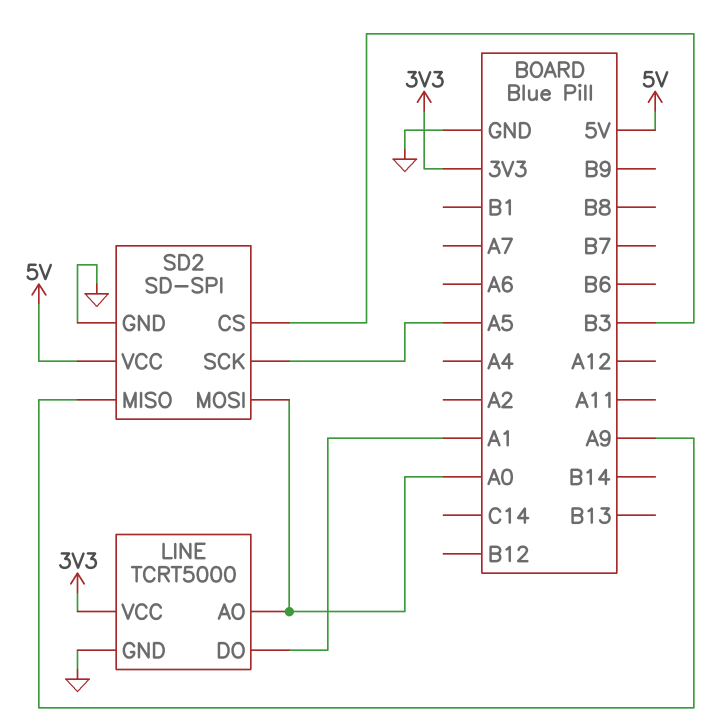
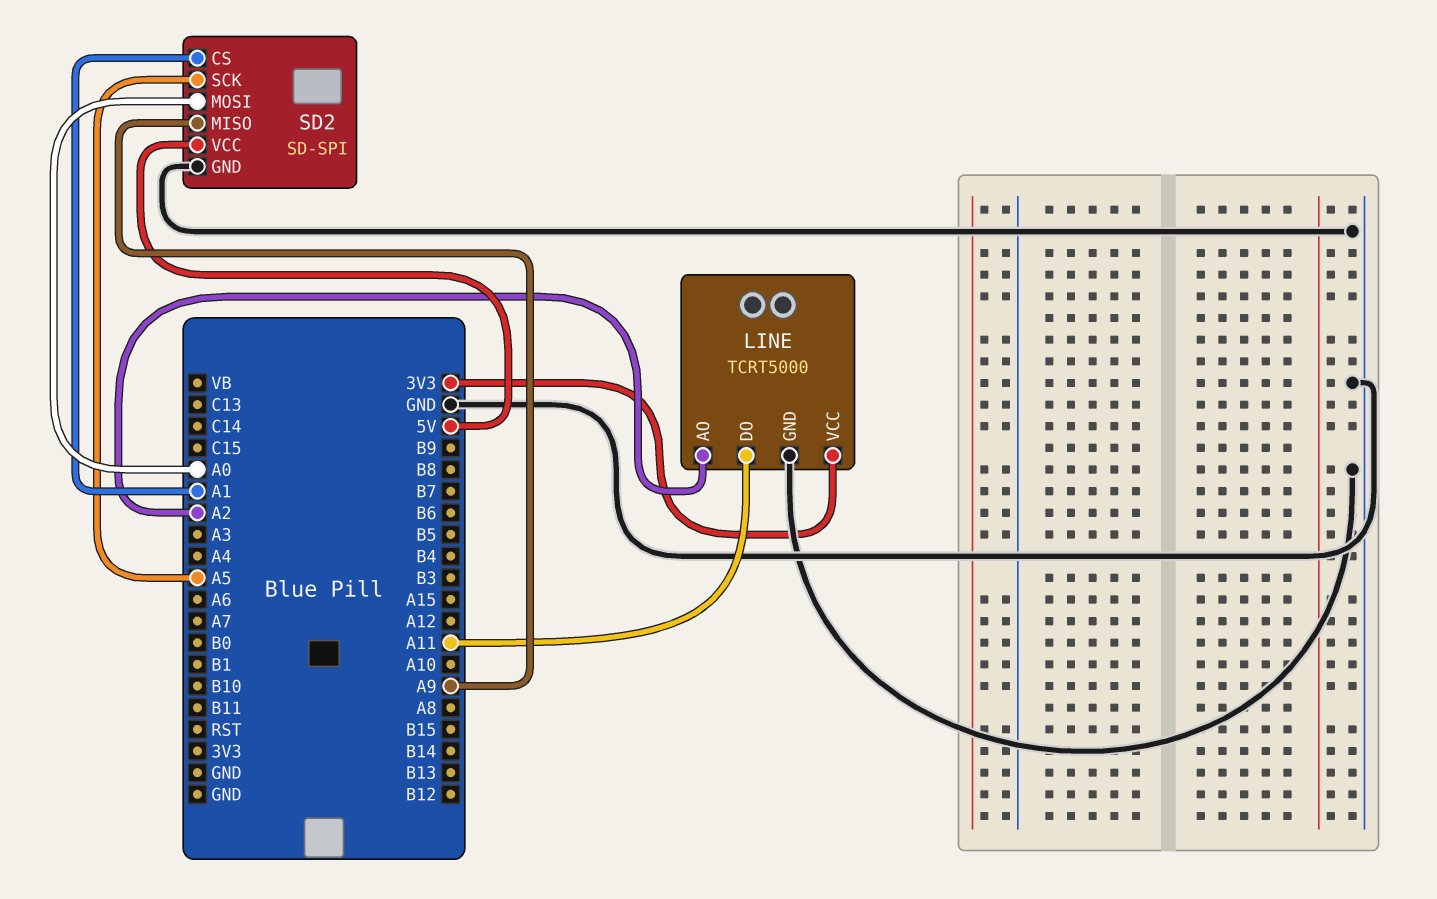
LINE pin AO: A0 -> A2
LINE pin DO: A1 -> A11
SD2 pin CS: B3 -> A1

